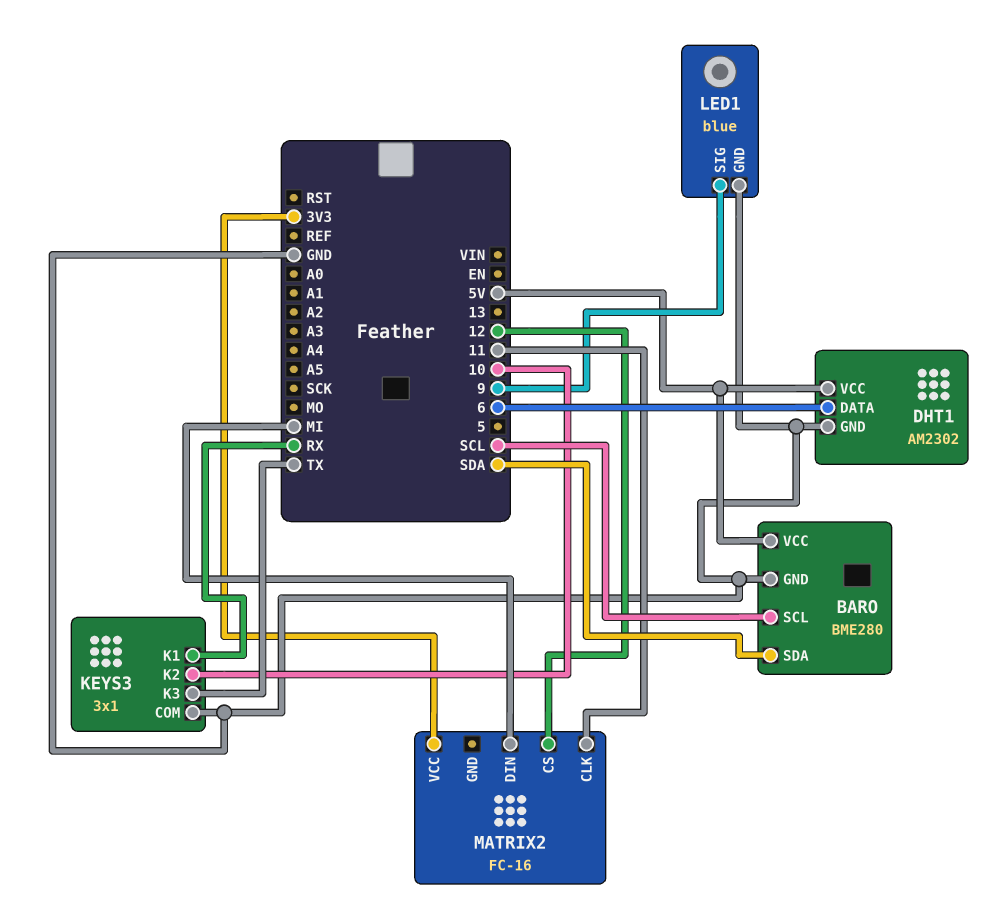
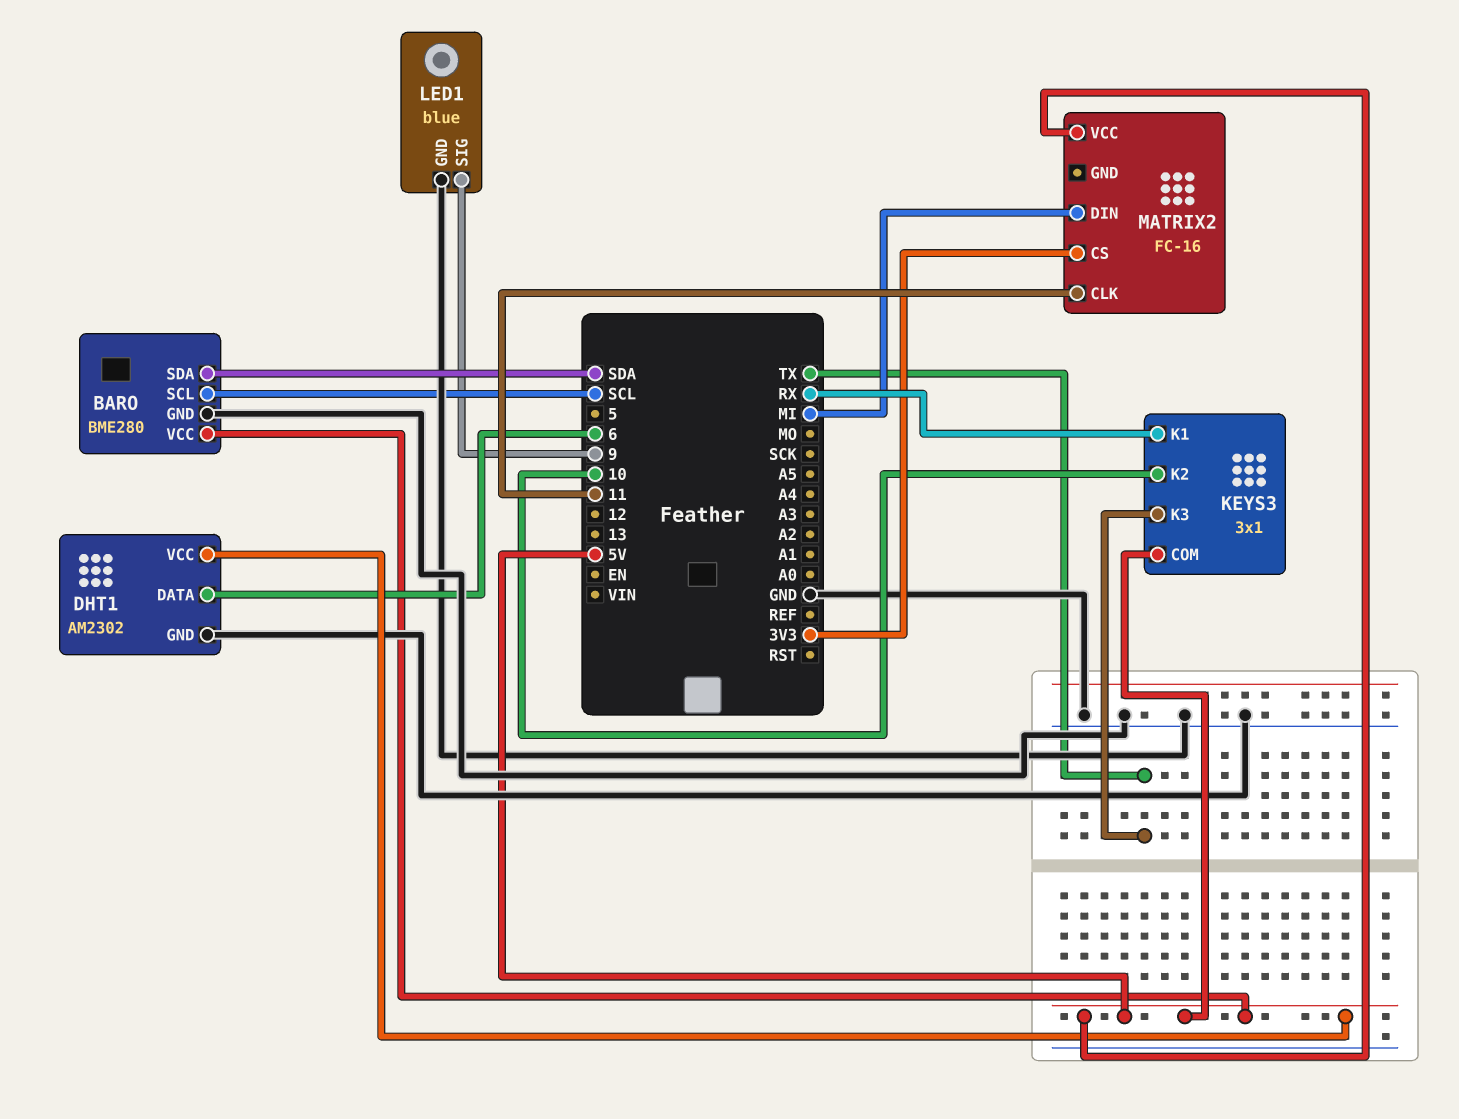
KEYS3 pin COM: GND -> 5V
MATRIX2 pin CS: 12 -> 3V3
MATRIX2 pin VCC: 3V3 -> 5V

